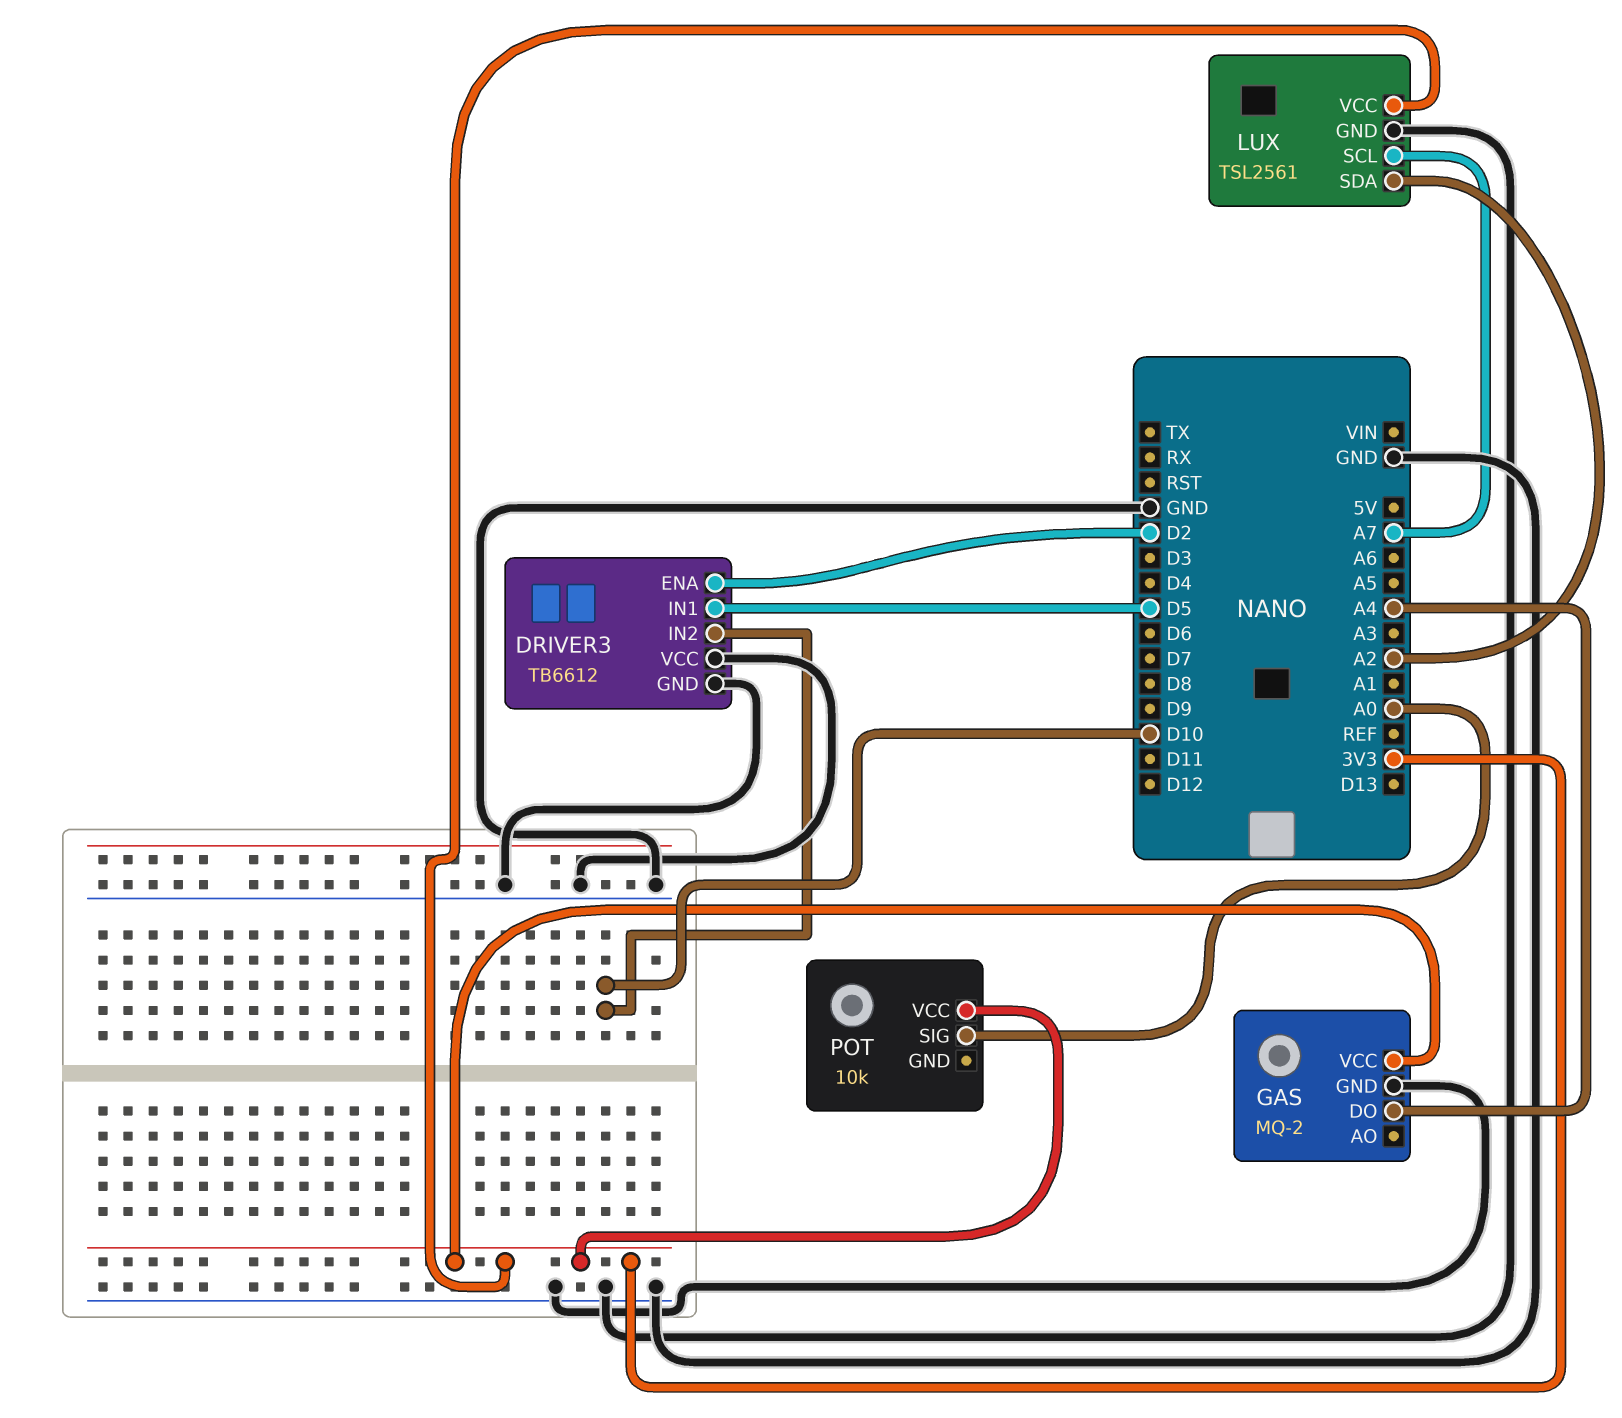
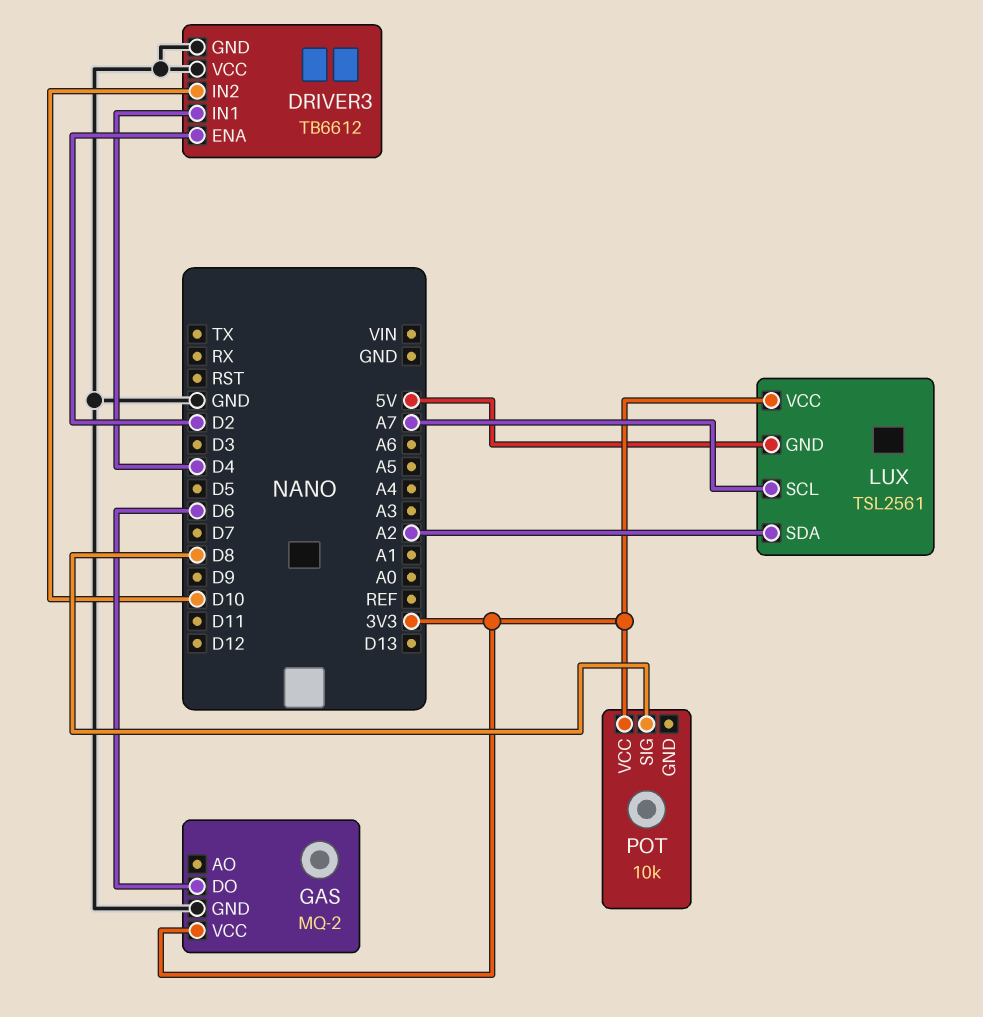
DRIVER3 pin IN1: D5 -> D4
GAS pin DO: A4 -> D6
LUX pin GND: GND -> 5V
POT pin SIG: A0 -> D8

